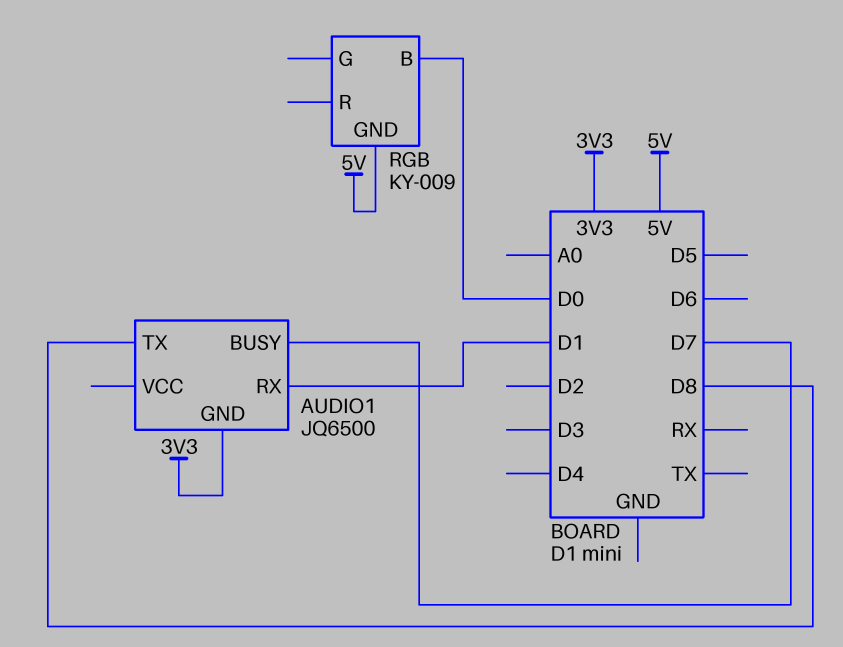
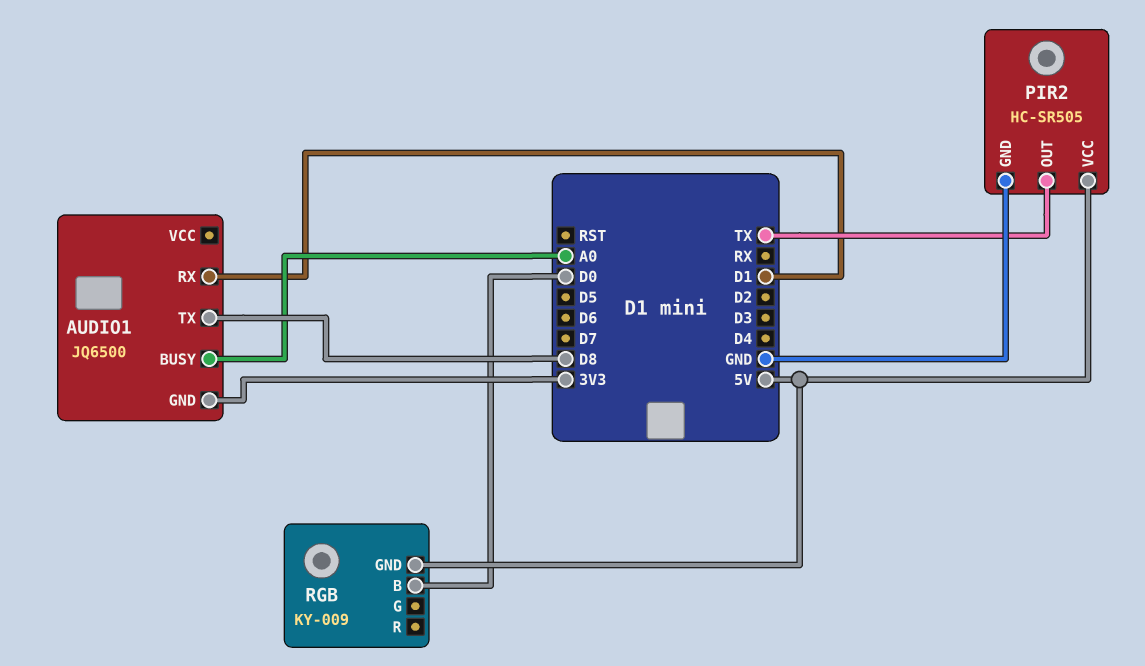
AUDIO1 pin BUSY: D7 -> A0
PIR2: none -> HC-SR505
PIR2 pin GND: none -> GND
PIR2 pin OUT: none -> TX
PIR2 pin VCC: none -> 5V

